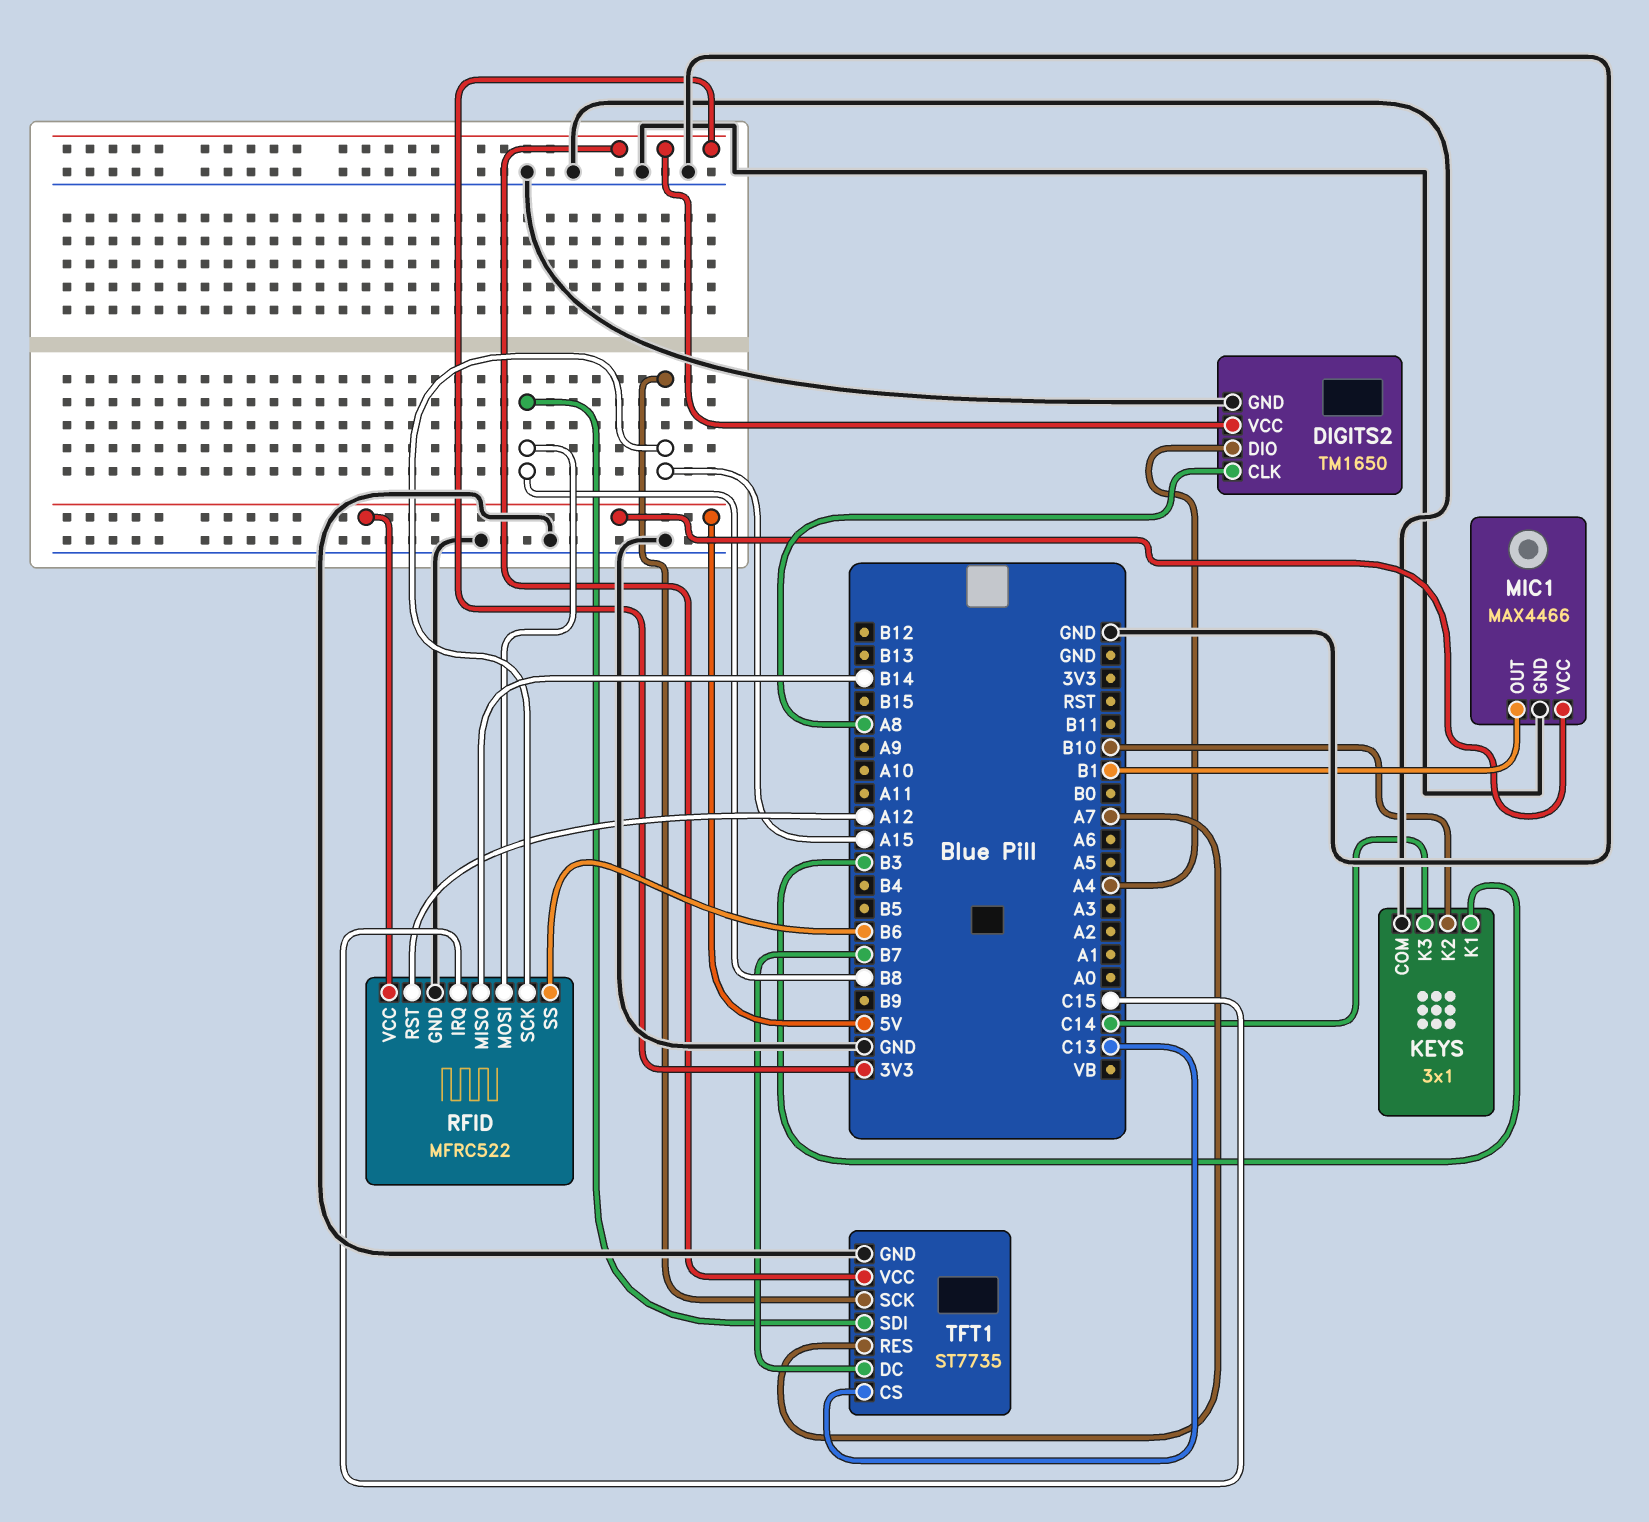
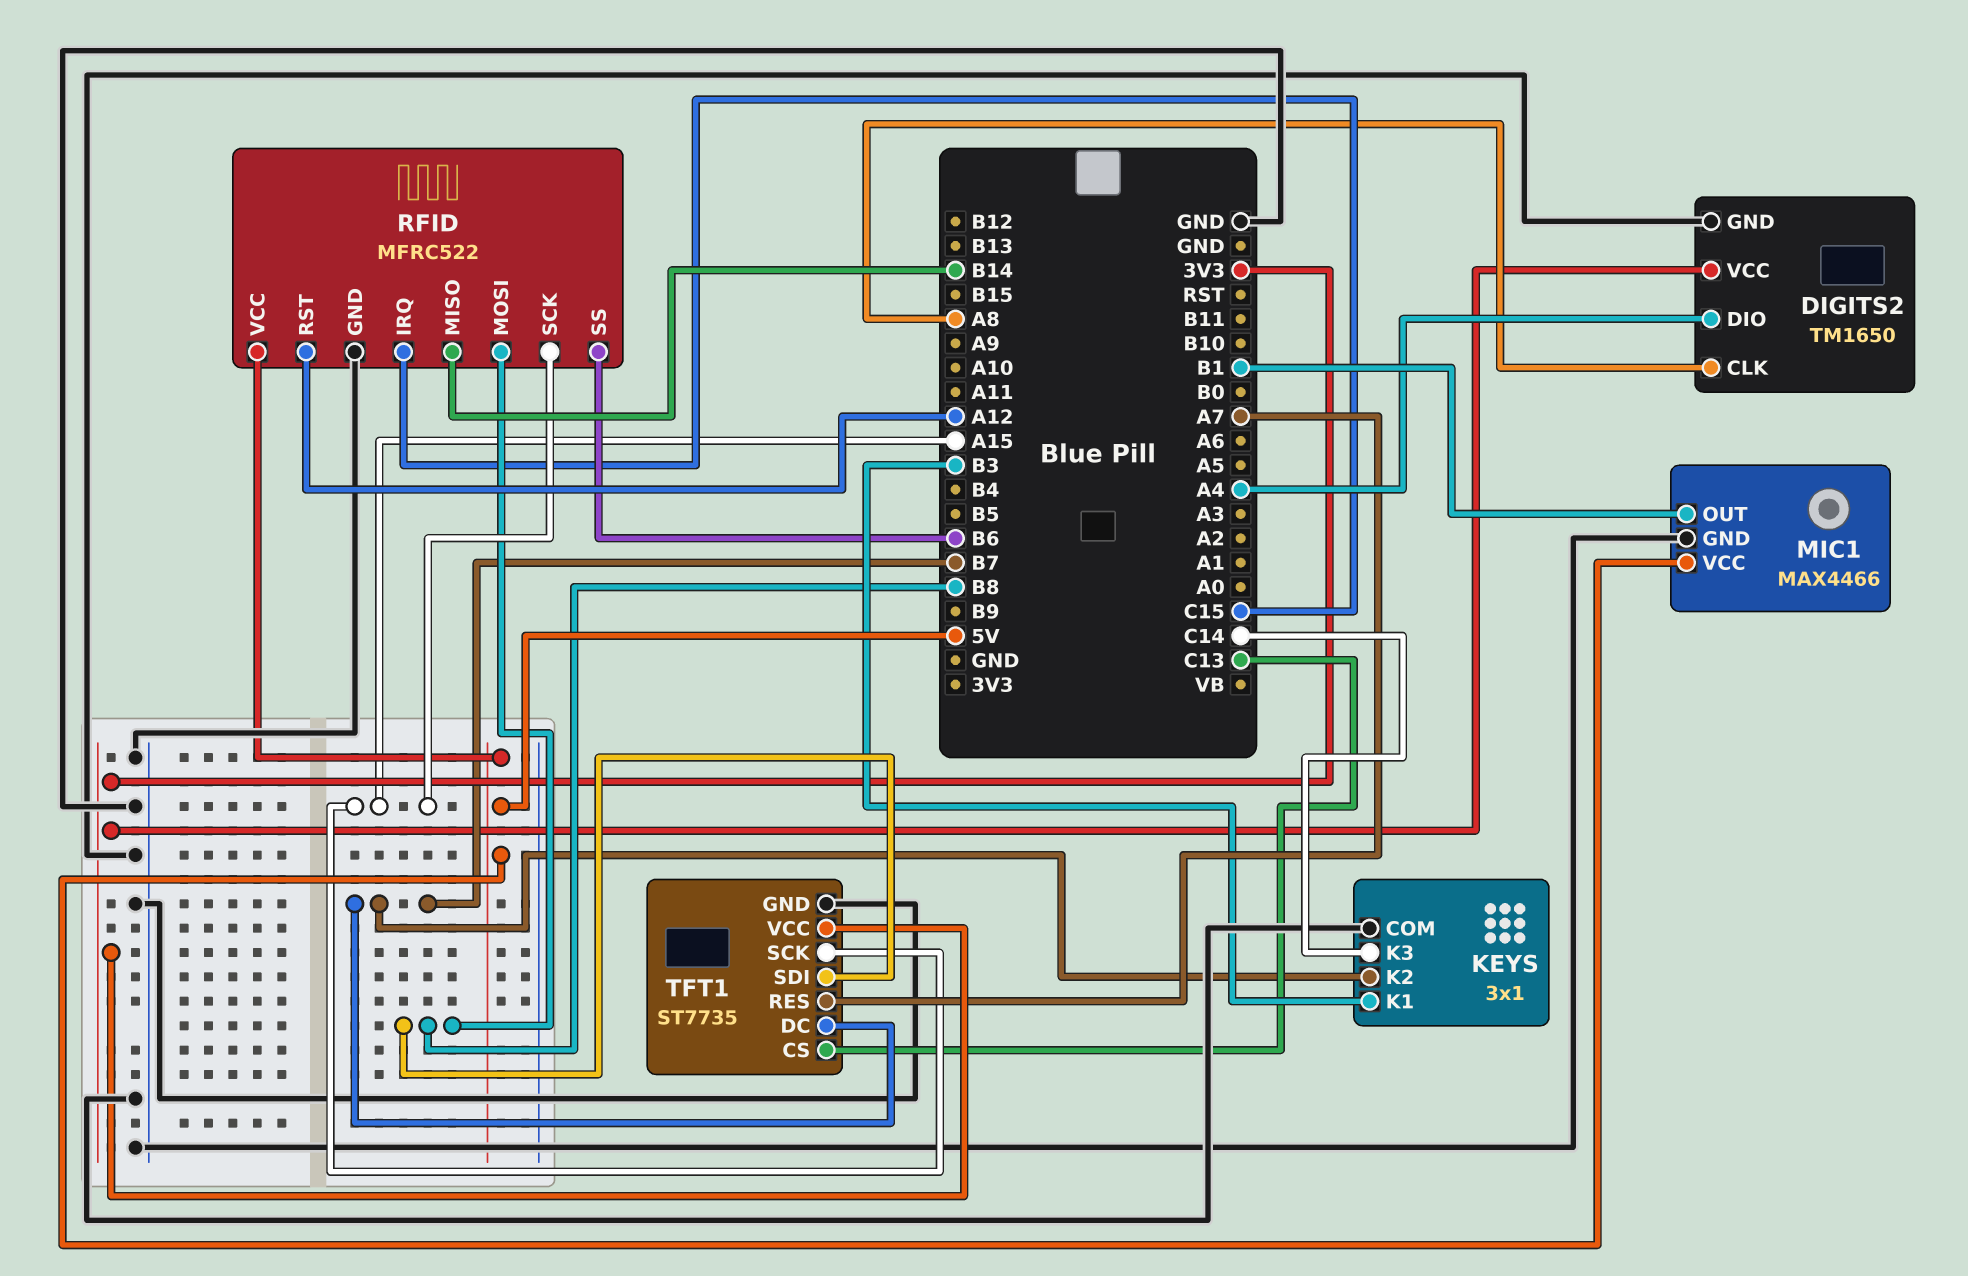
KEYS pin K2: B10 -> B7

